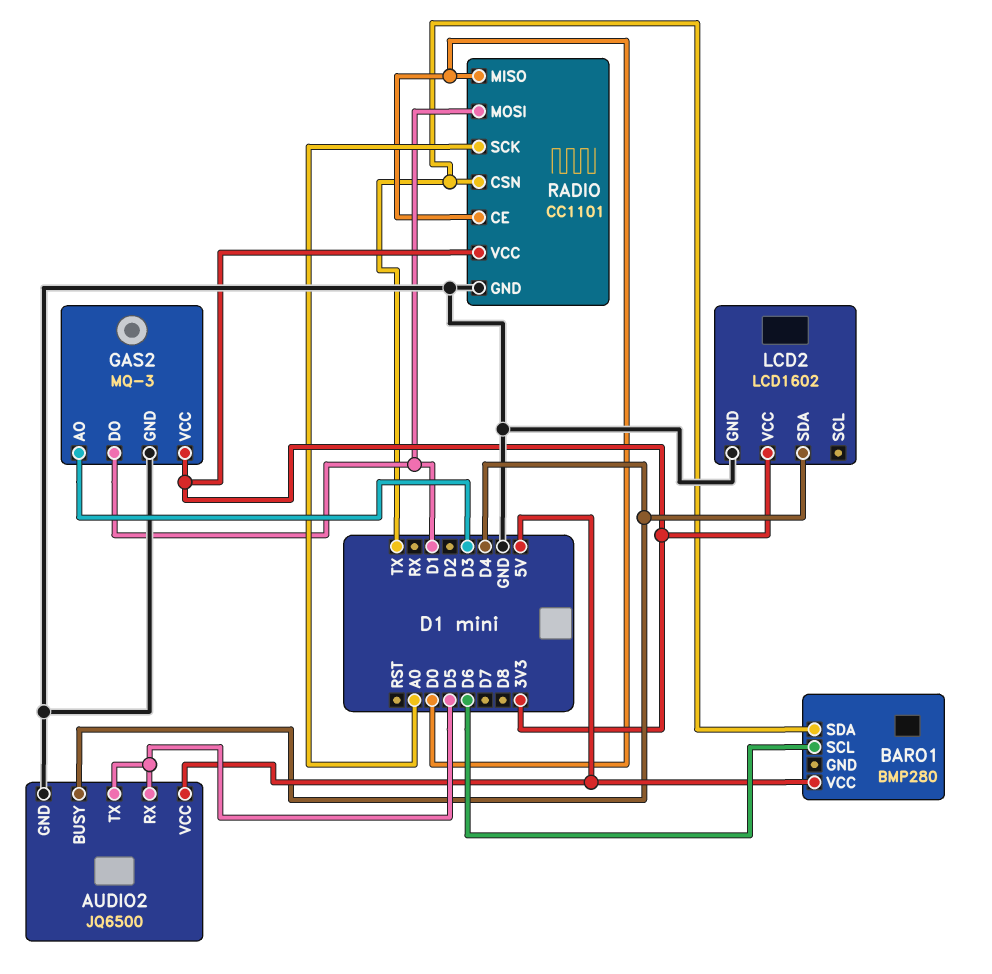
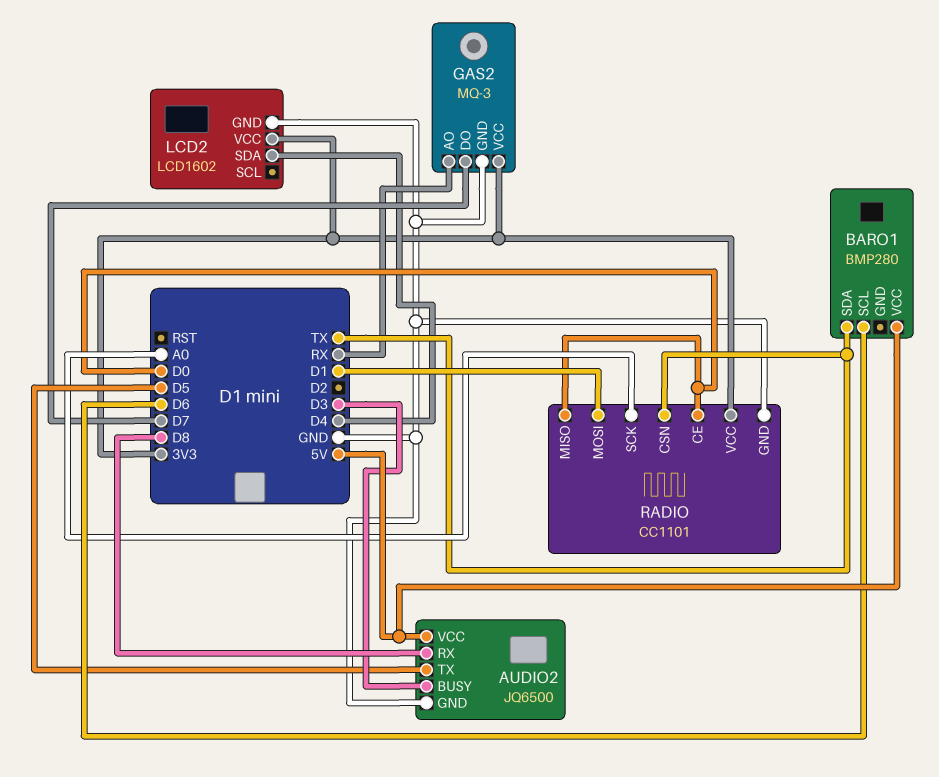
AUDIO2 pin BUSY: D4 -> D3
AUDIO2 pin RX: D5 -> D8
GAS2 pin AO: D3 -> RX
GAS2 pin DO: D1 -> D7

